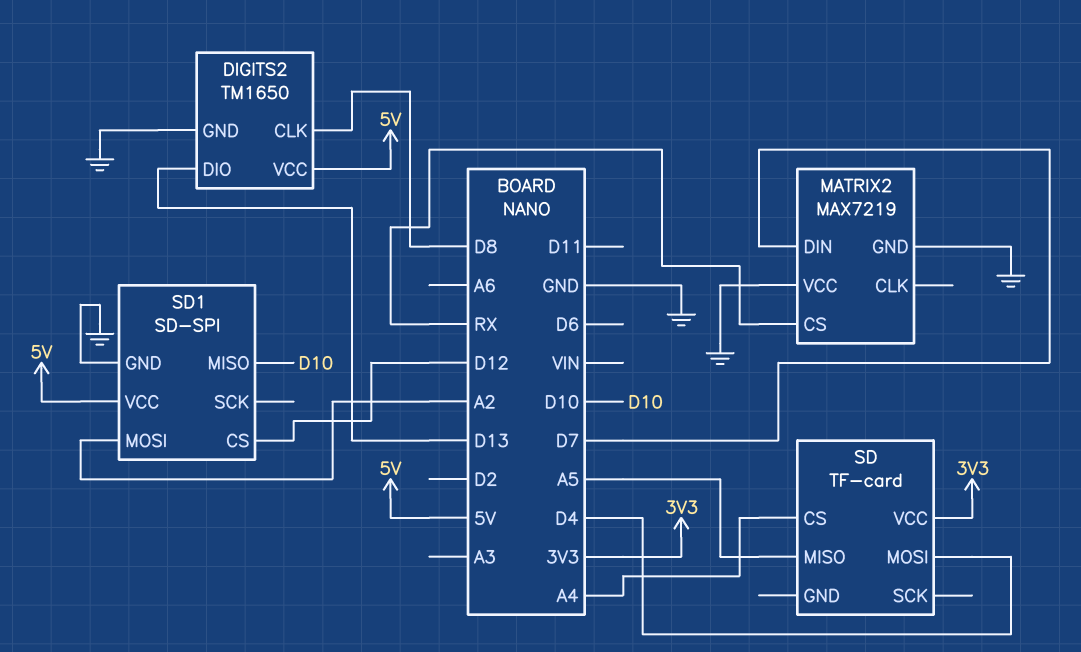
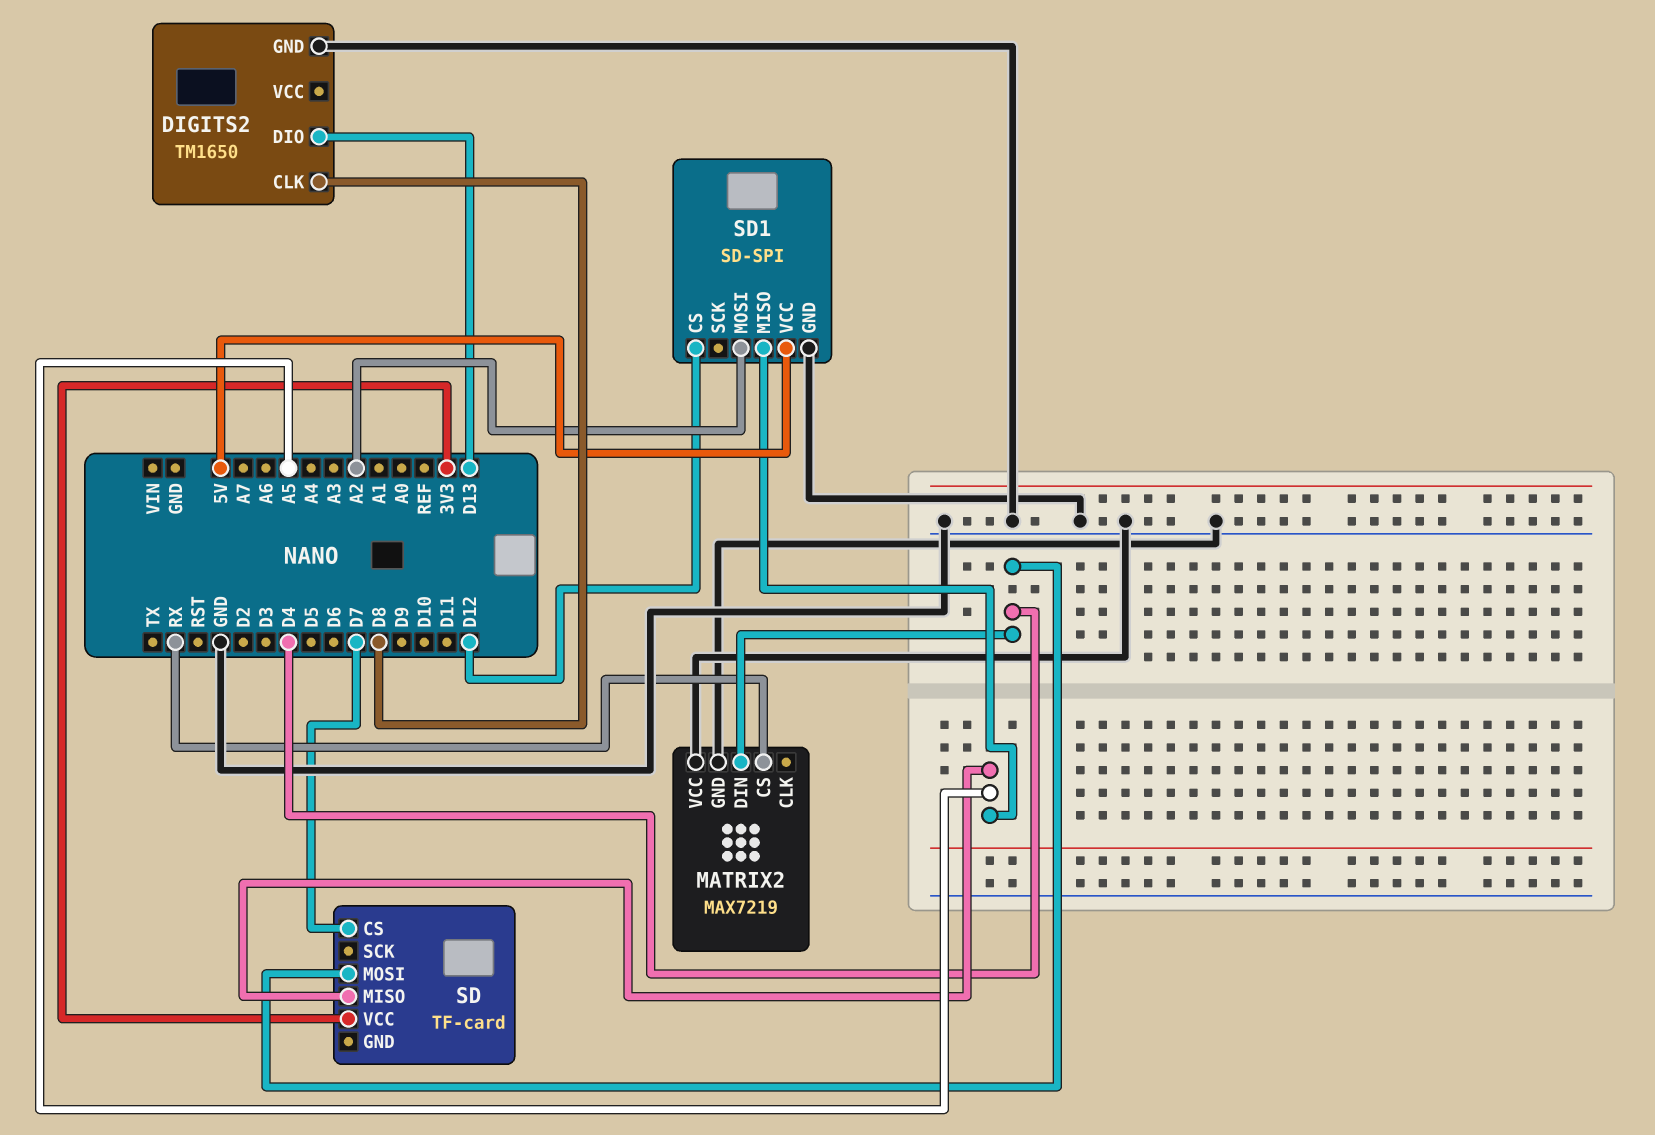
DIGITS2 pin VCC: 5V -> none
MATRIX2 pin DIN: D7 -> D4
SD pin CS: A4 -> D7
SD1 pin MISO: D10 -> A5

